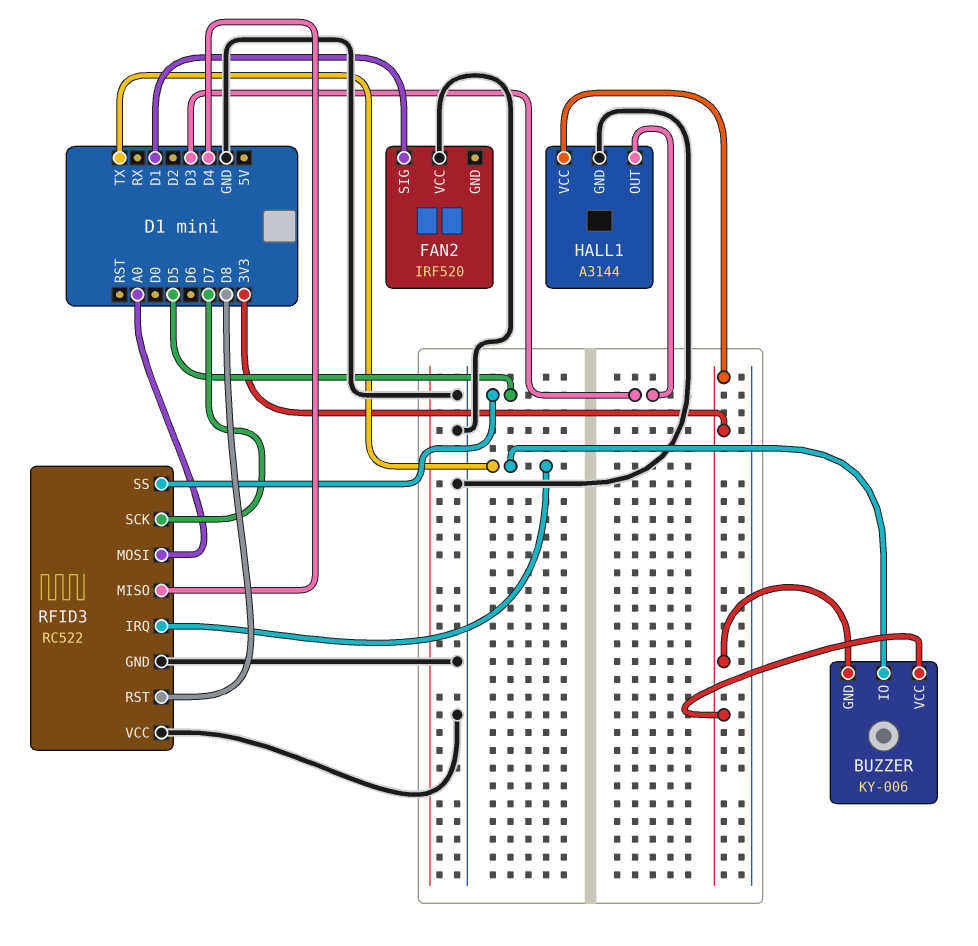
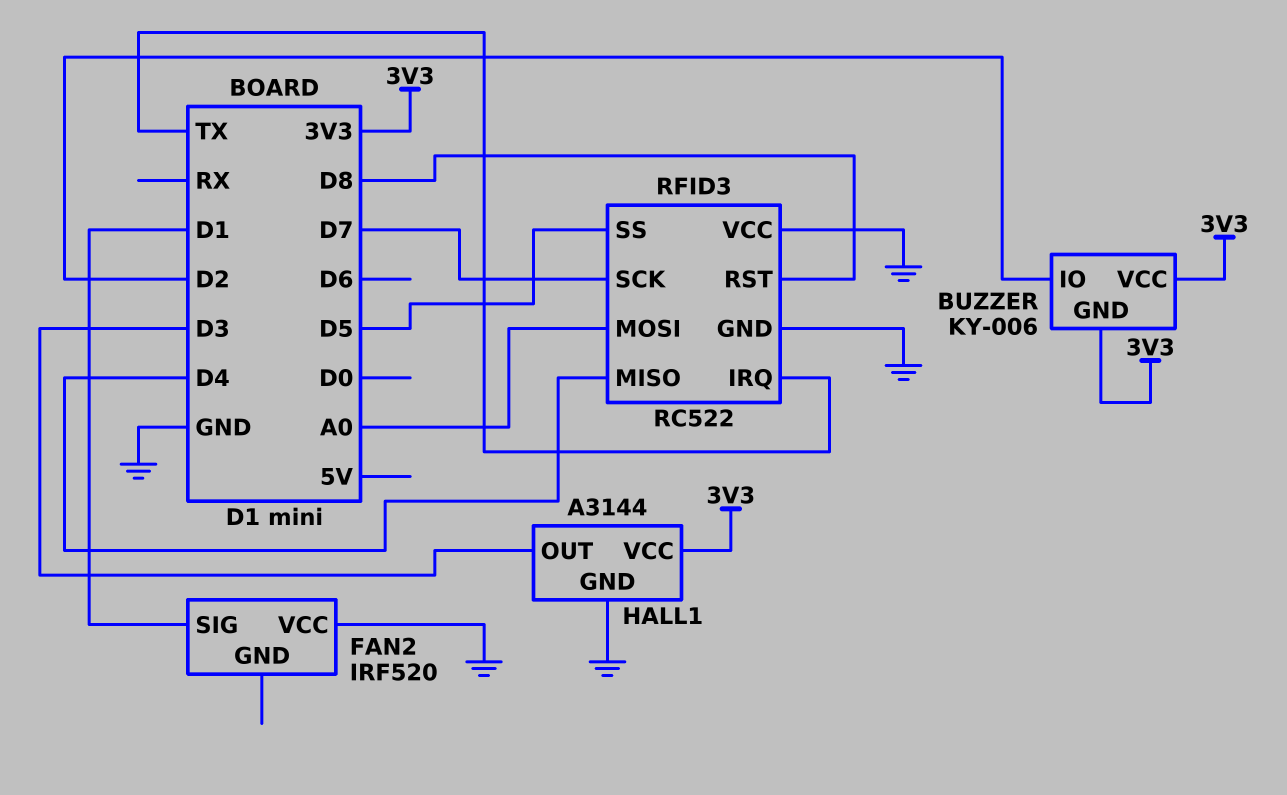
BUZZER pin IO: TX -> D2

